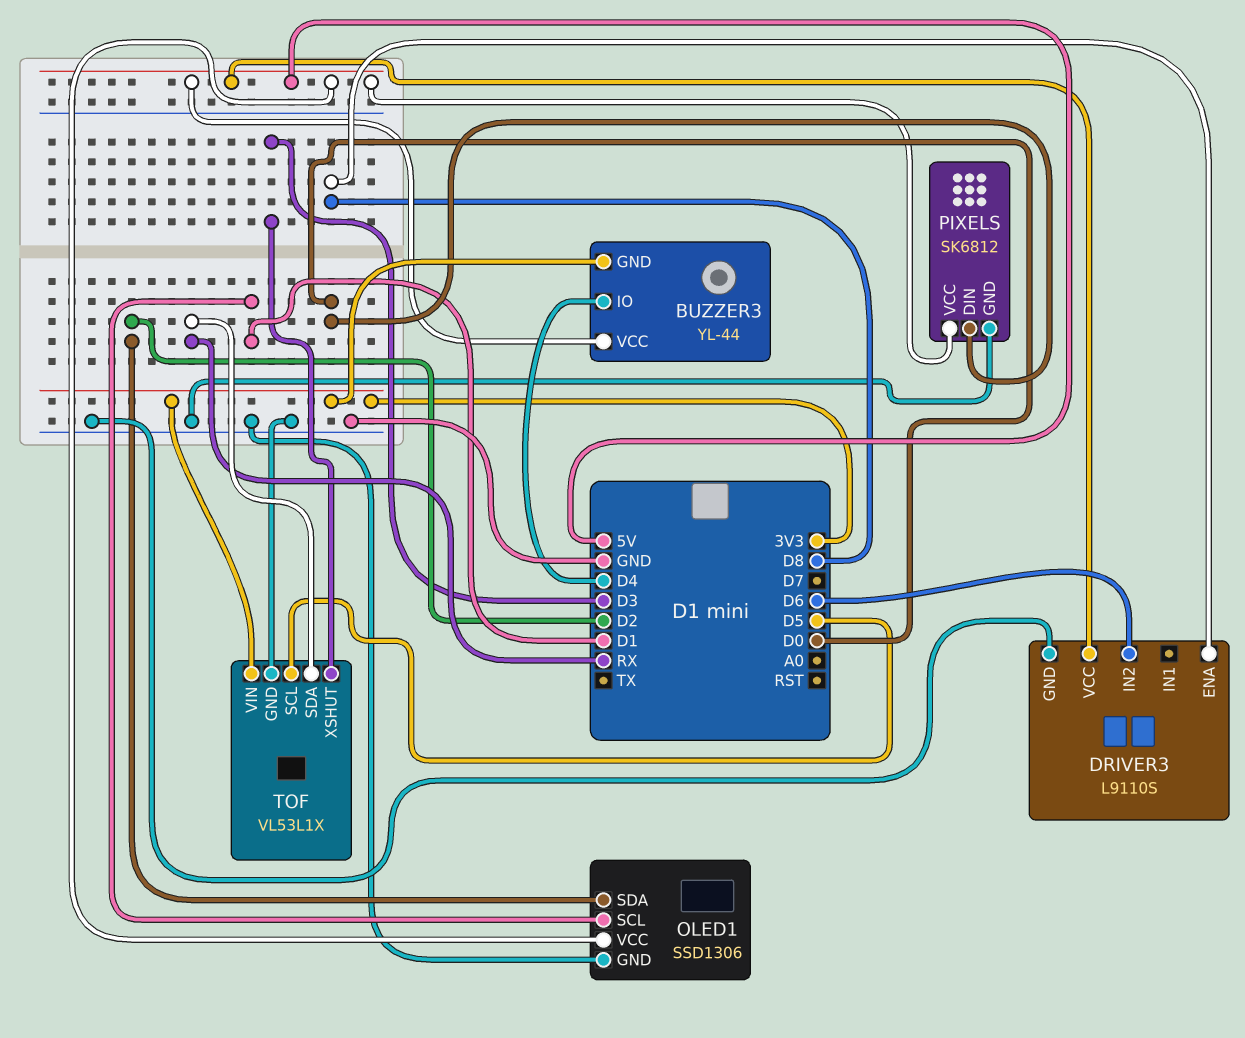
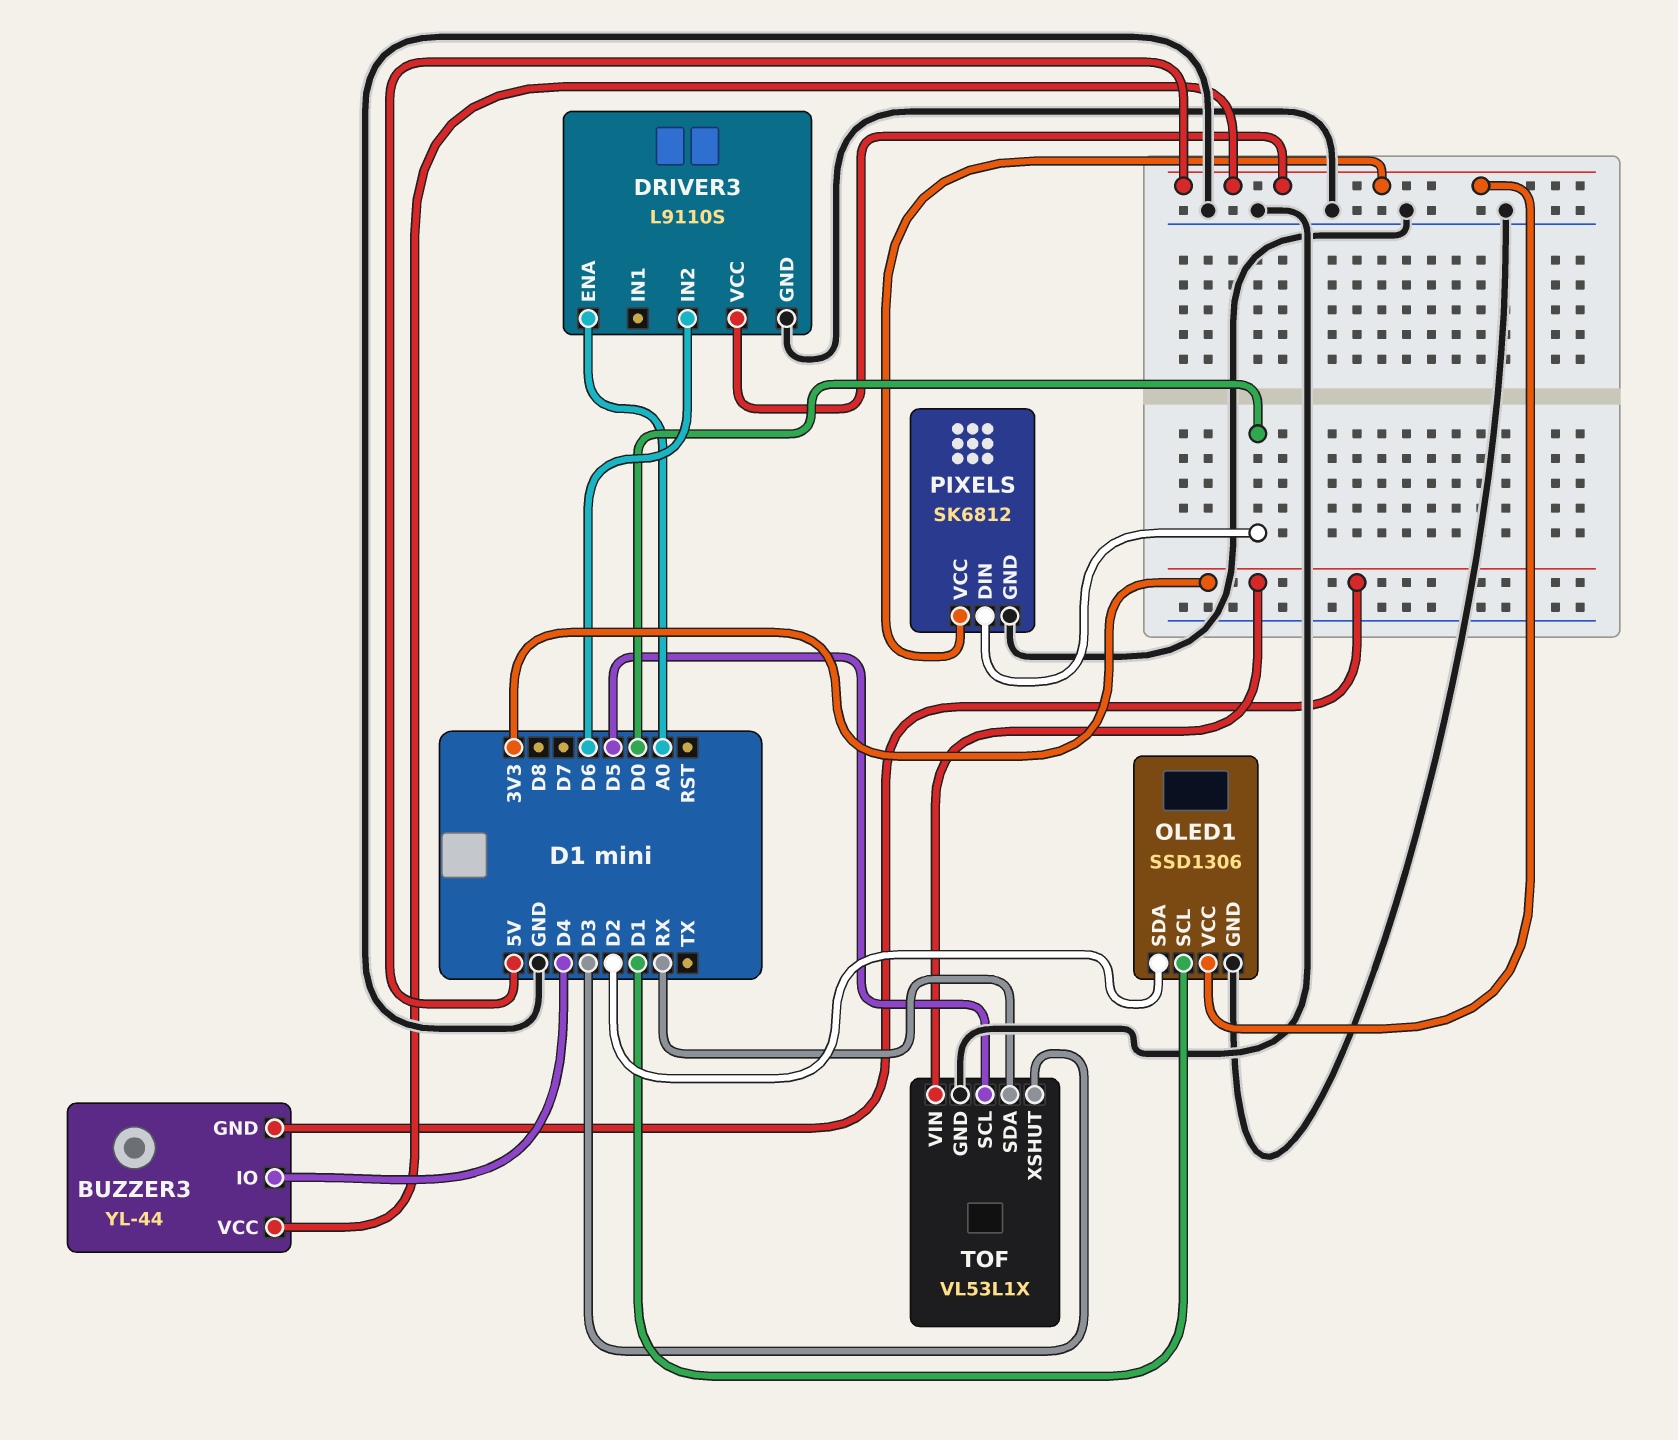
DRIVER3 pin ENA: D8 -> A0

